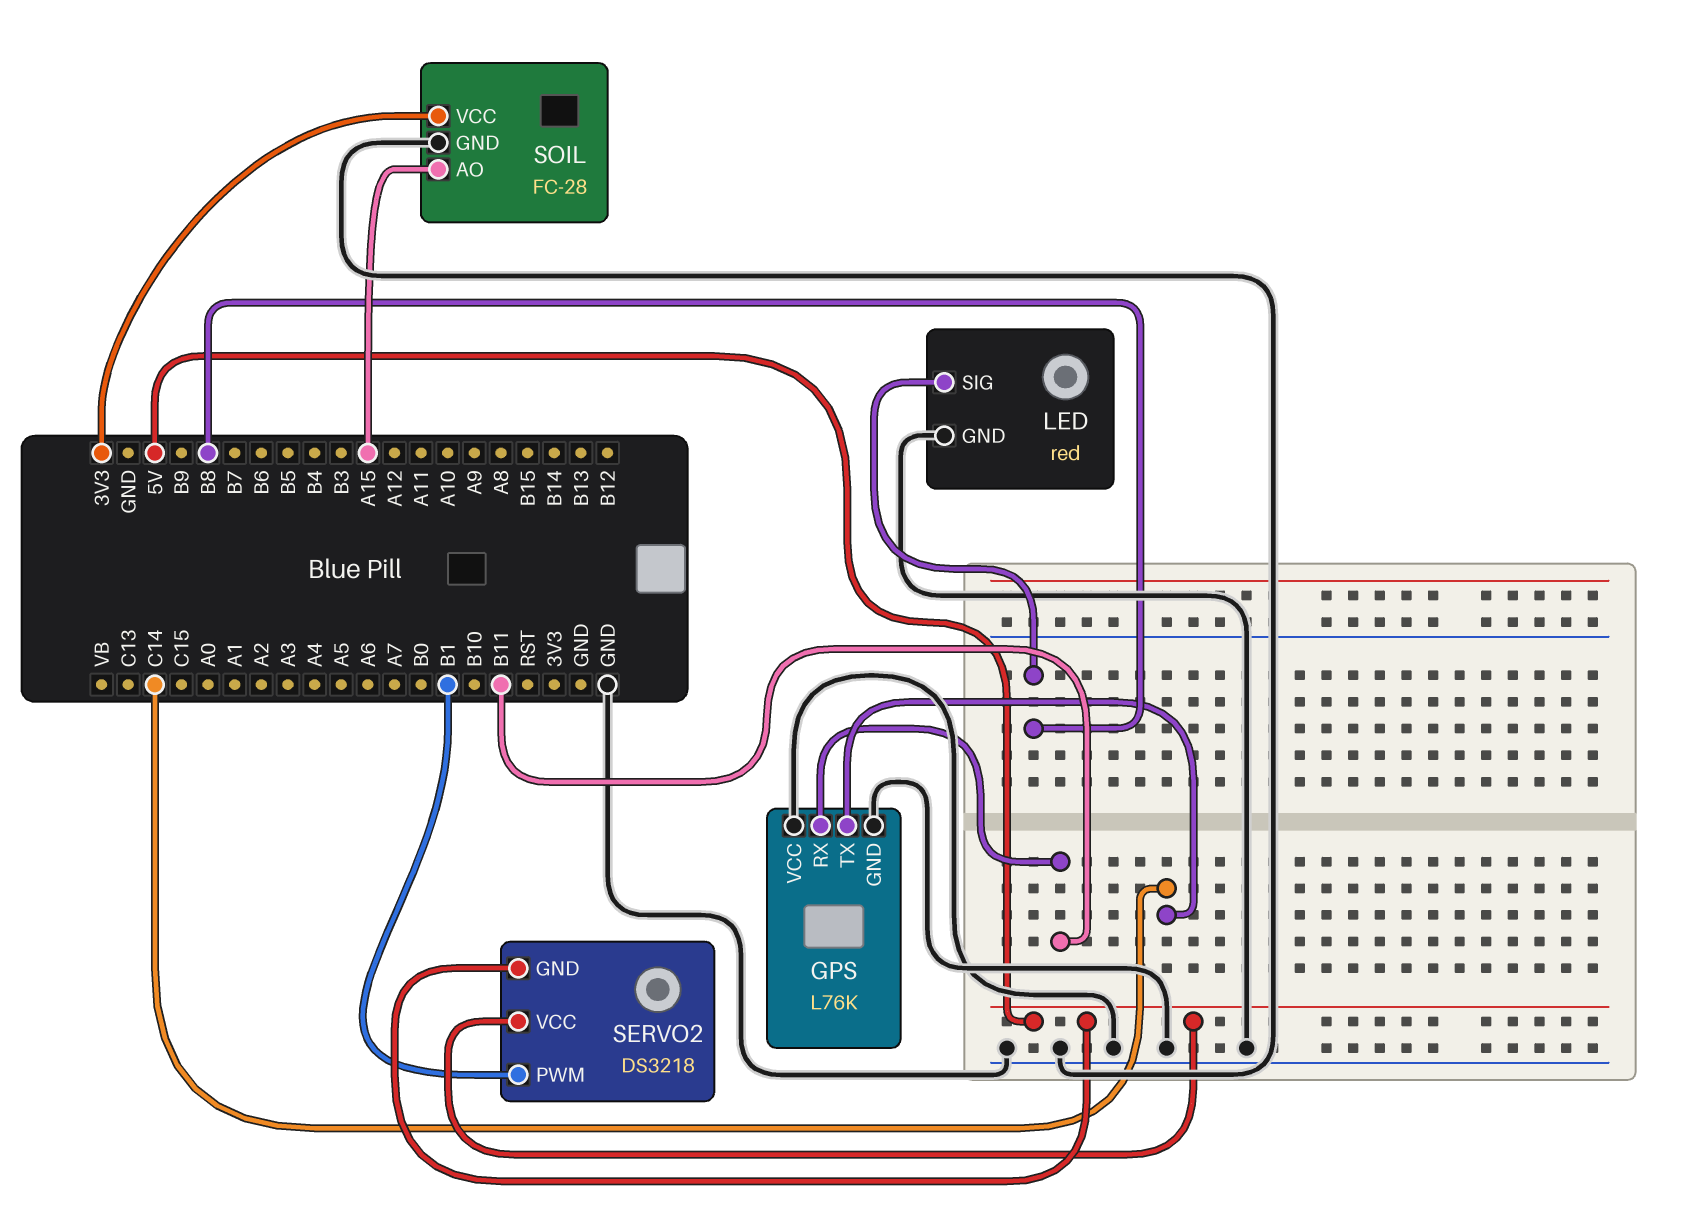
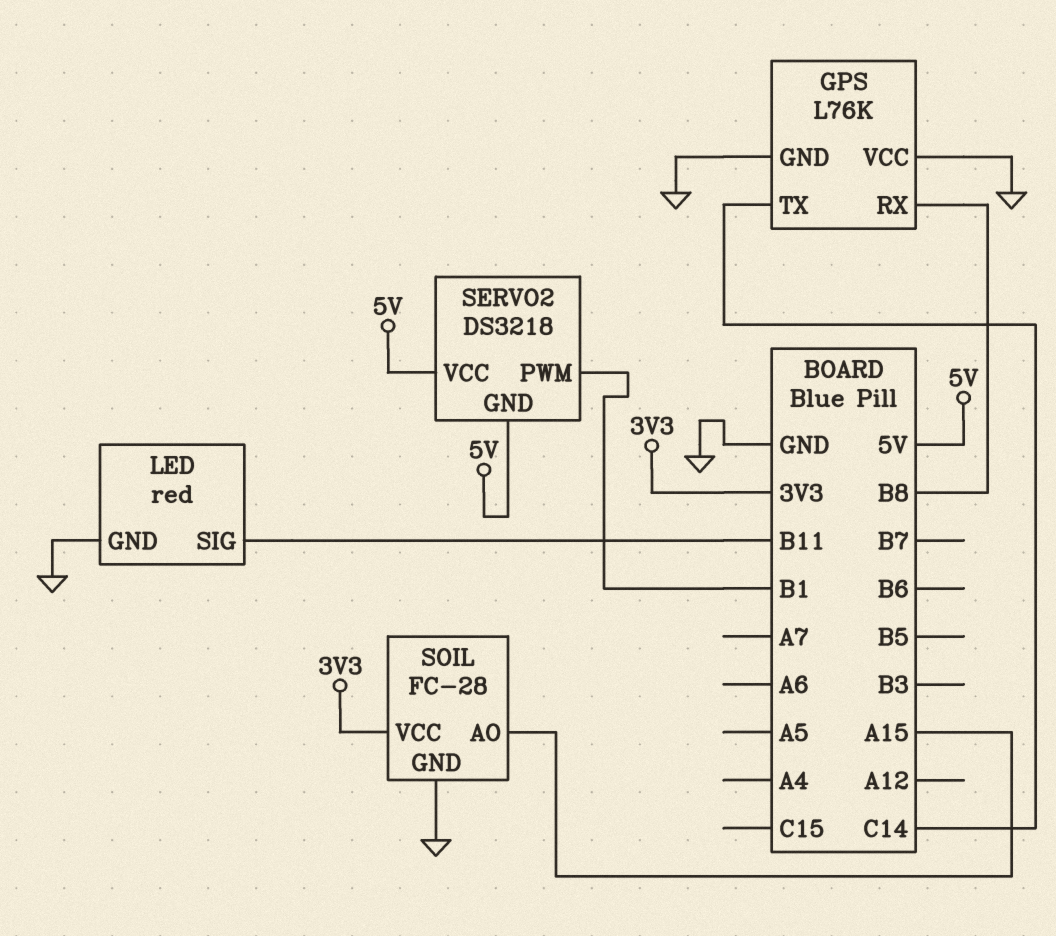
GPS pin RX: B11 -> B8
LED pin SIG: B8 -> B11

